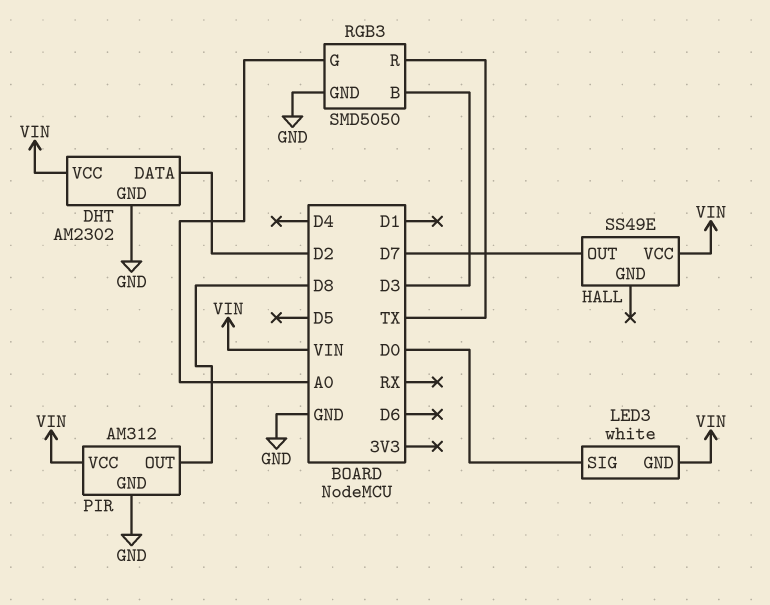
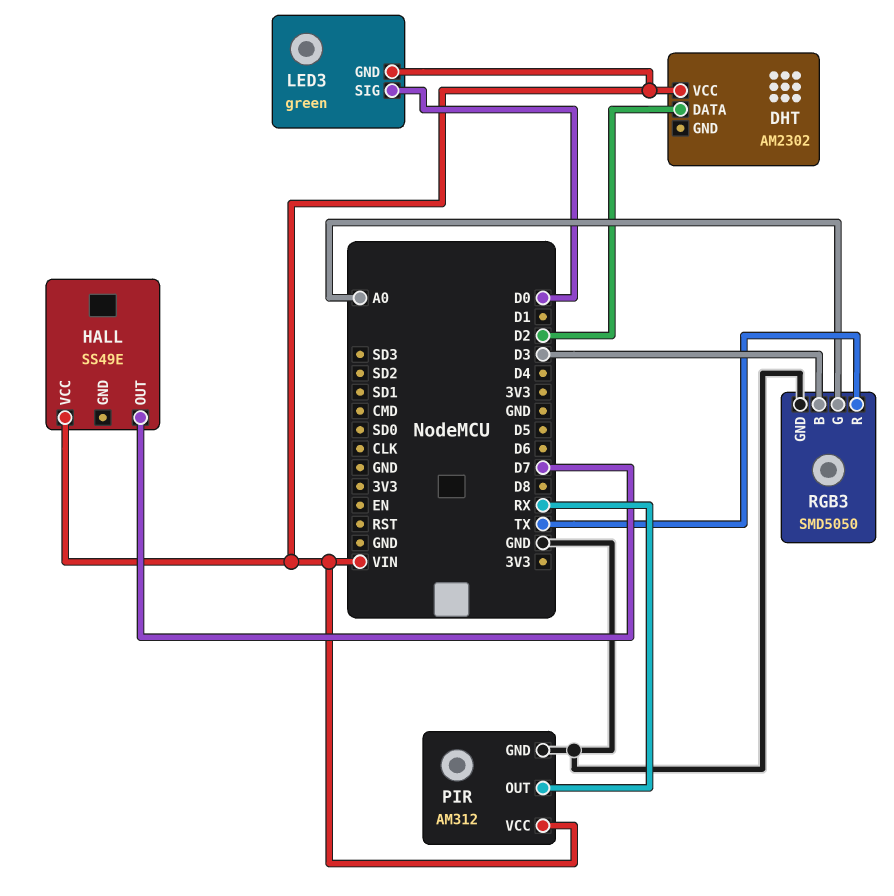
DHT pin GND: GND -> none
LED3: white -> green
PIR pin OUT: D8 -> RX

